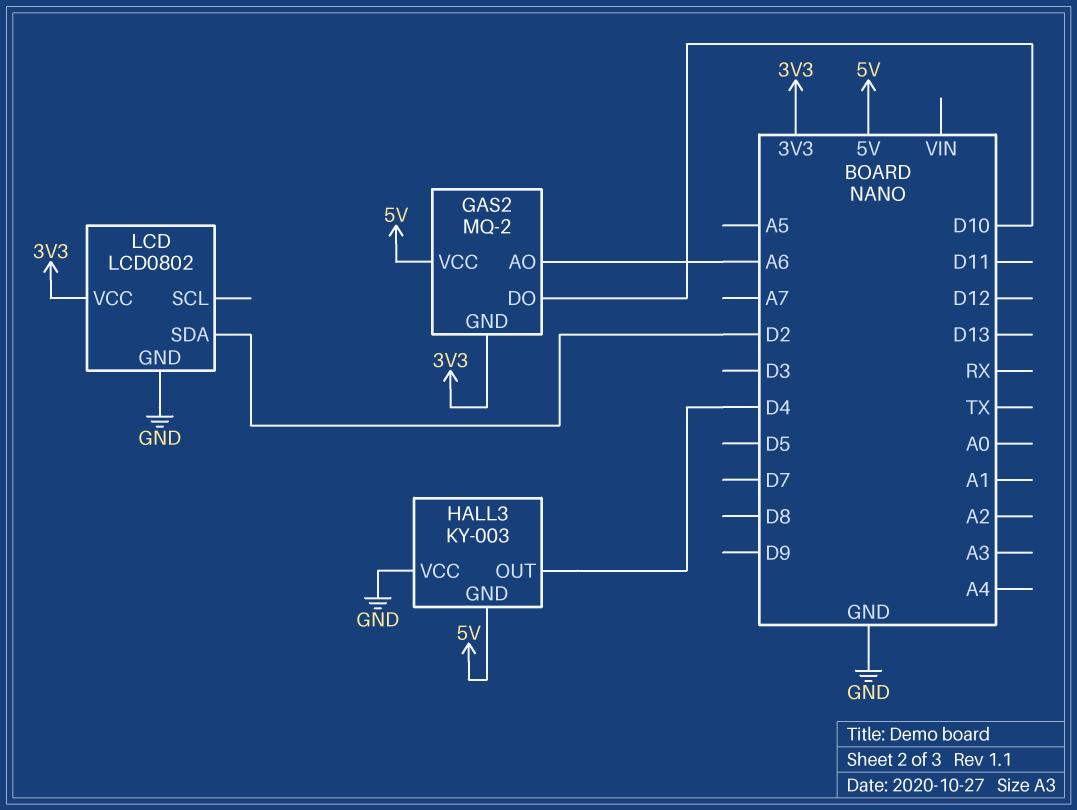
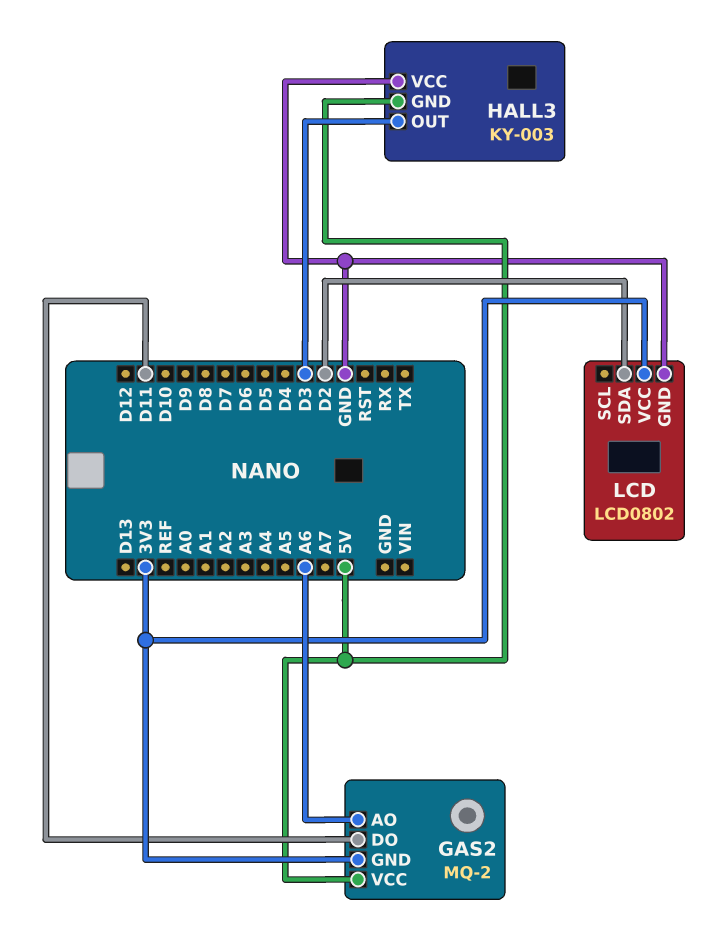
GAS2 pin DO: D10 -> D11
HALL3 pin OUT: D4 -> D3

